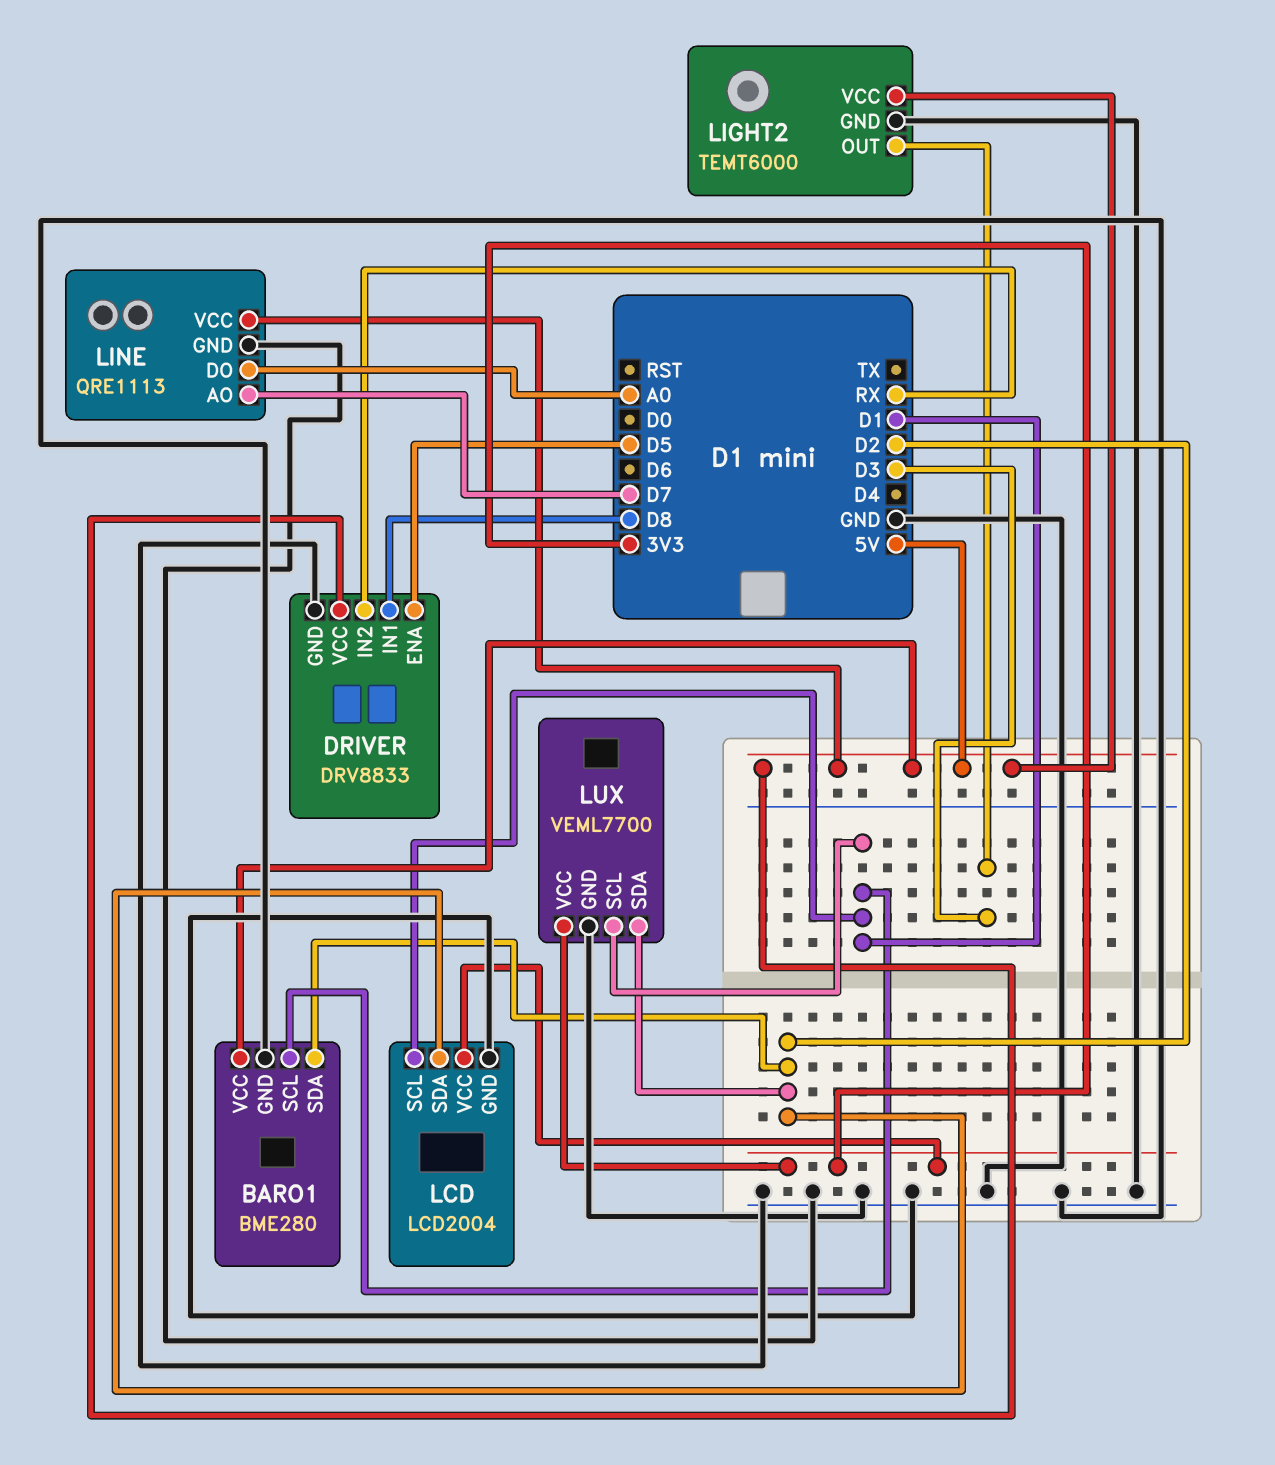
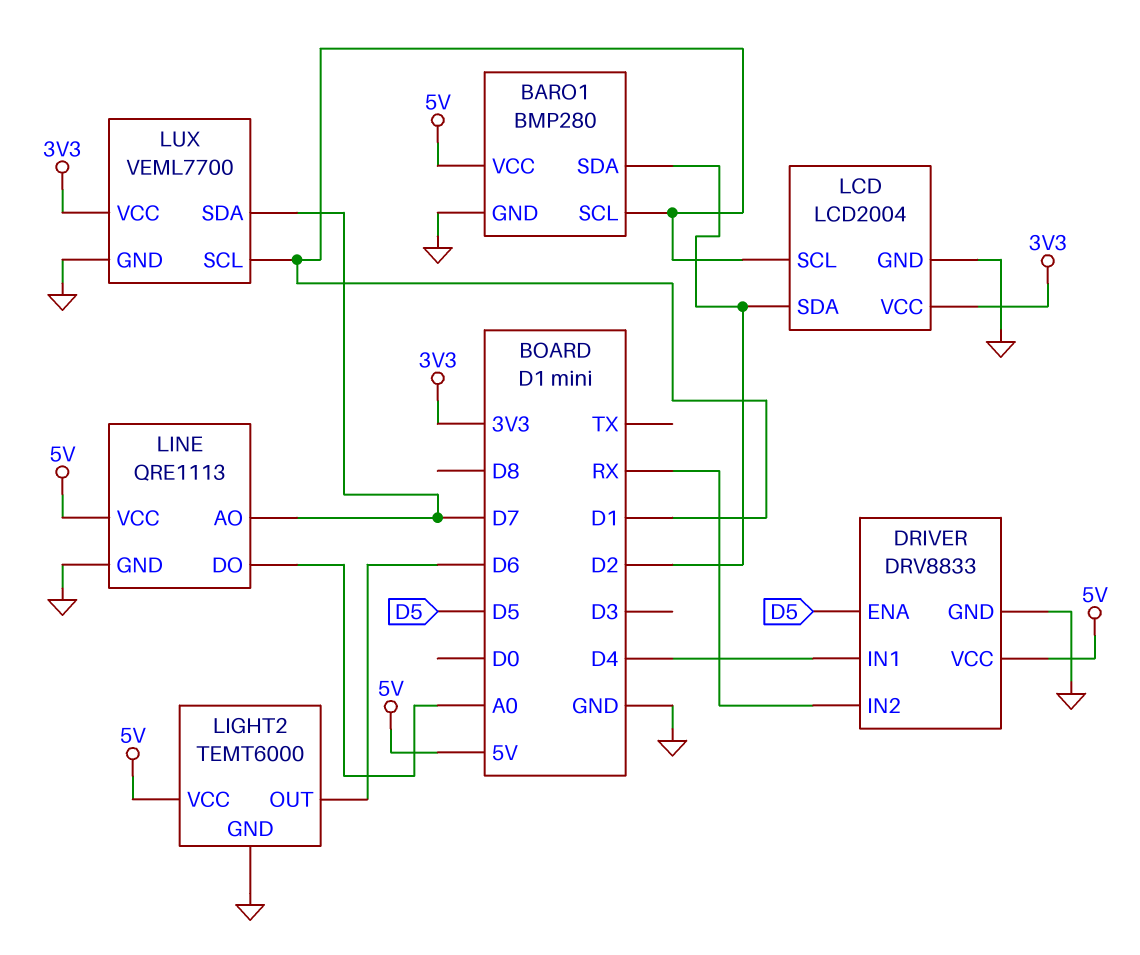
BARO1: BME280 -> BMP280
DRIVER pin IN1: D8 -> D4
LIGHT2 pin OUT: D3 -> D6
LUX pin SDA: D2 -> D7

